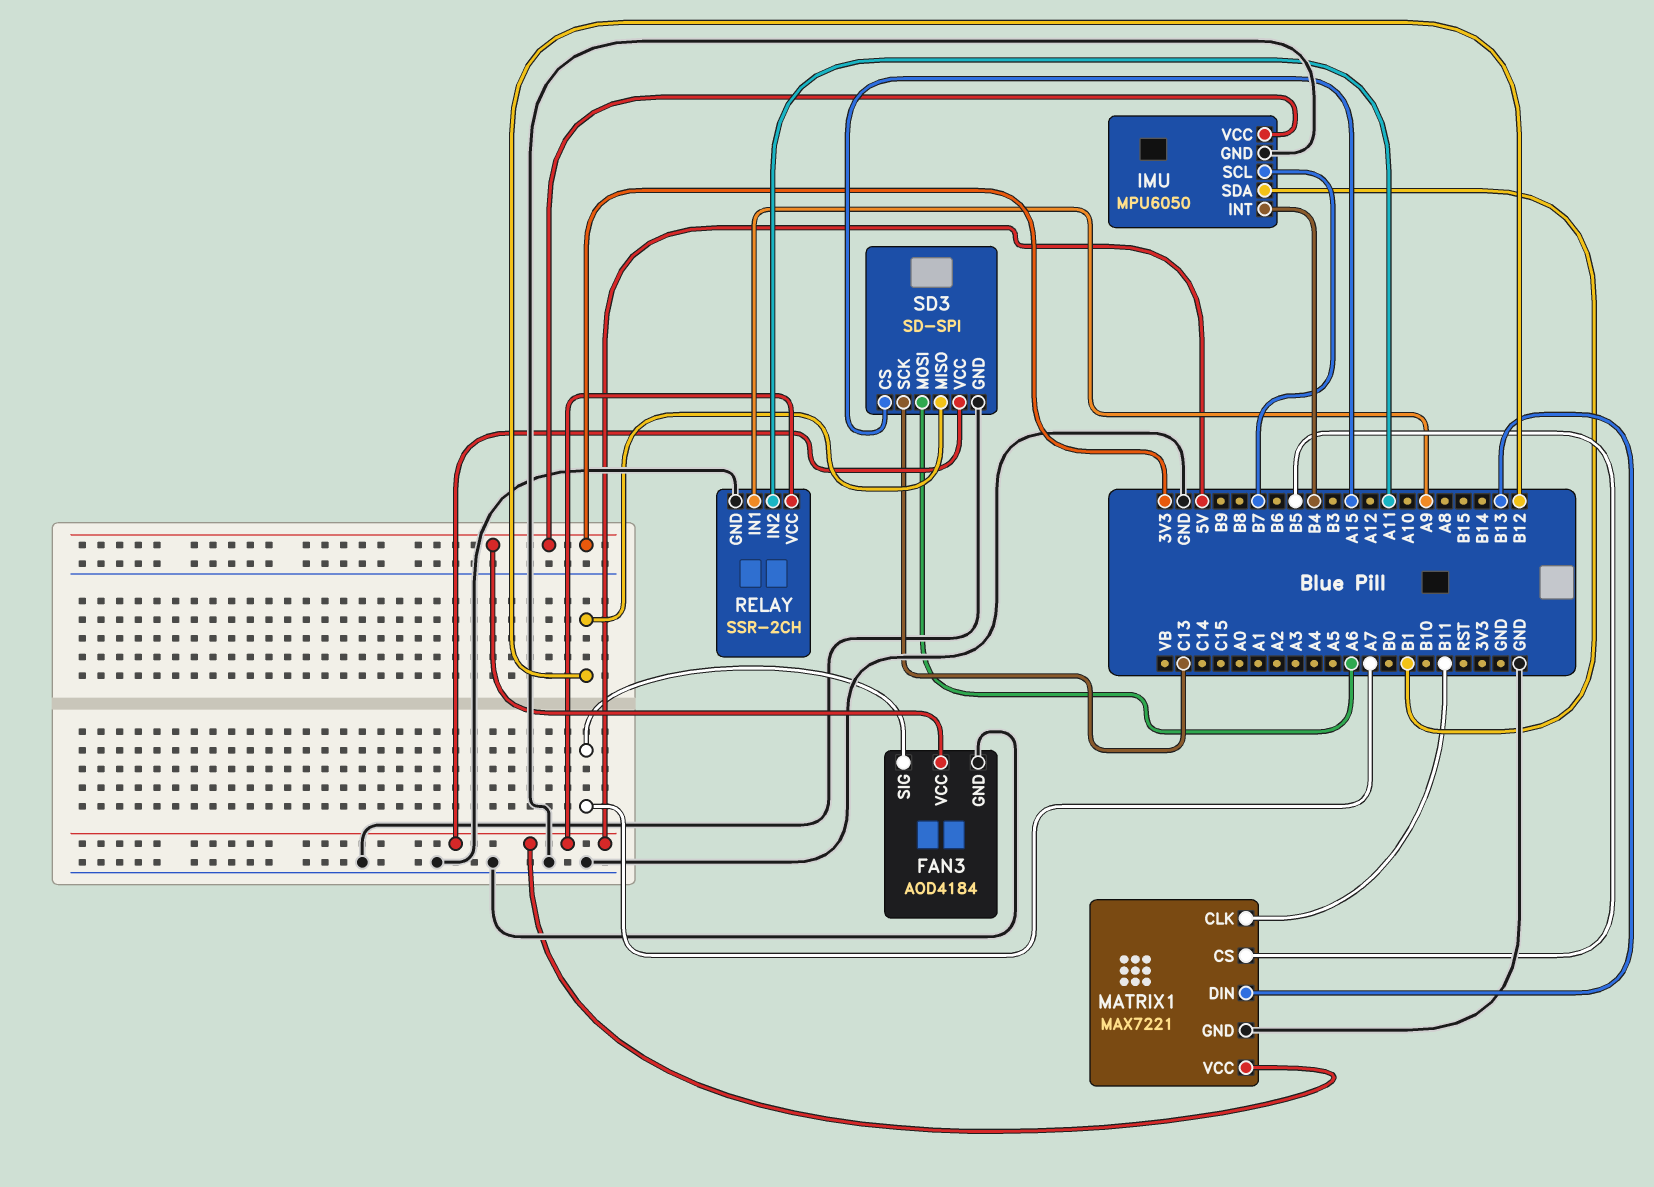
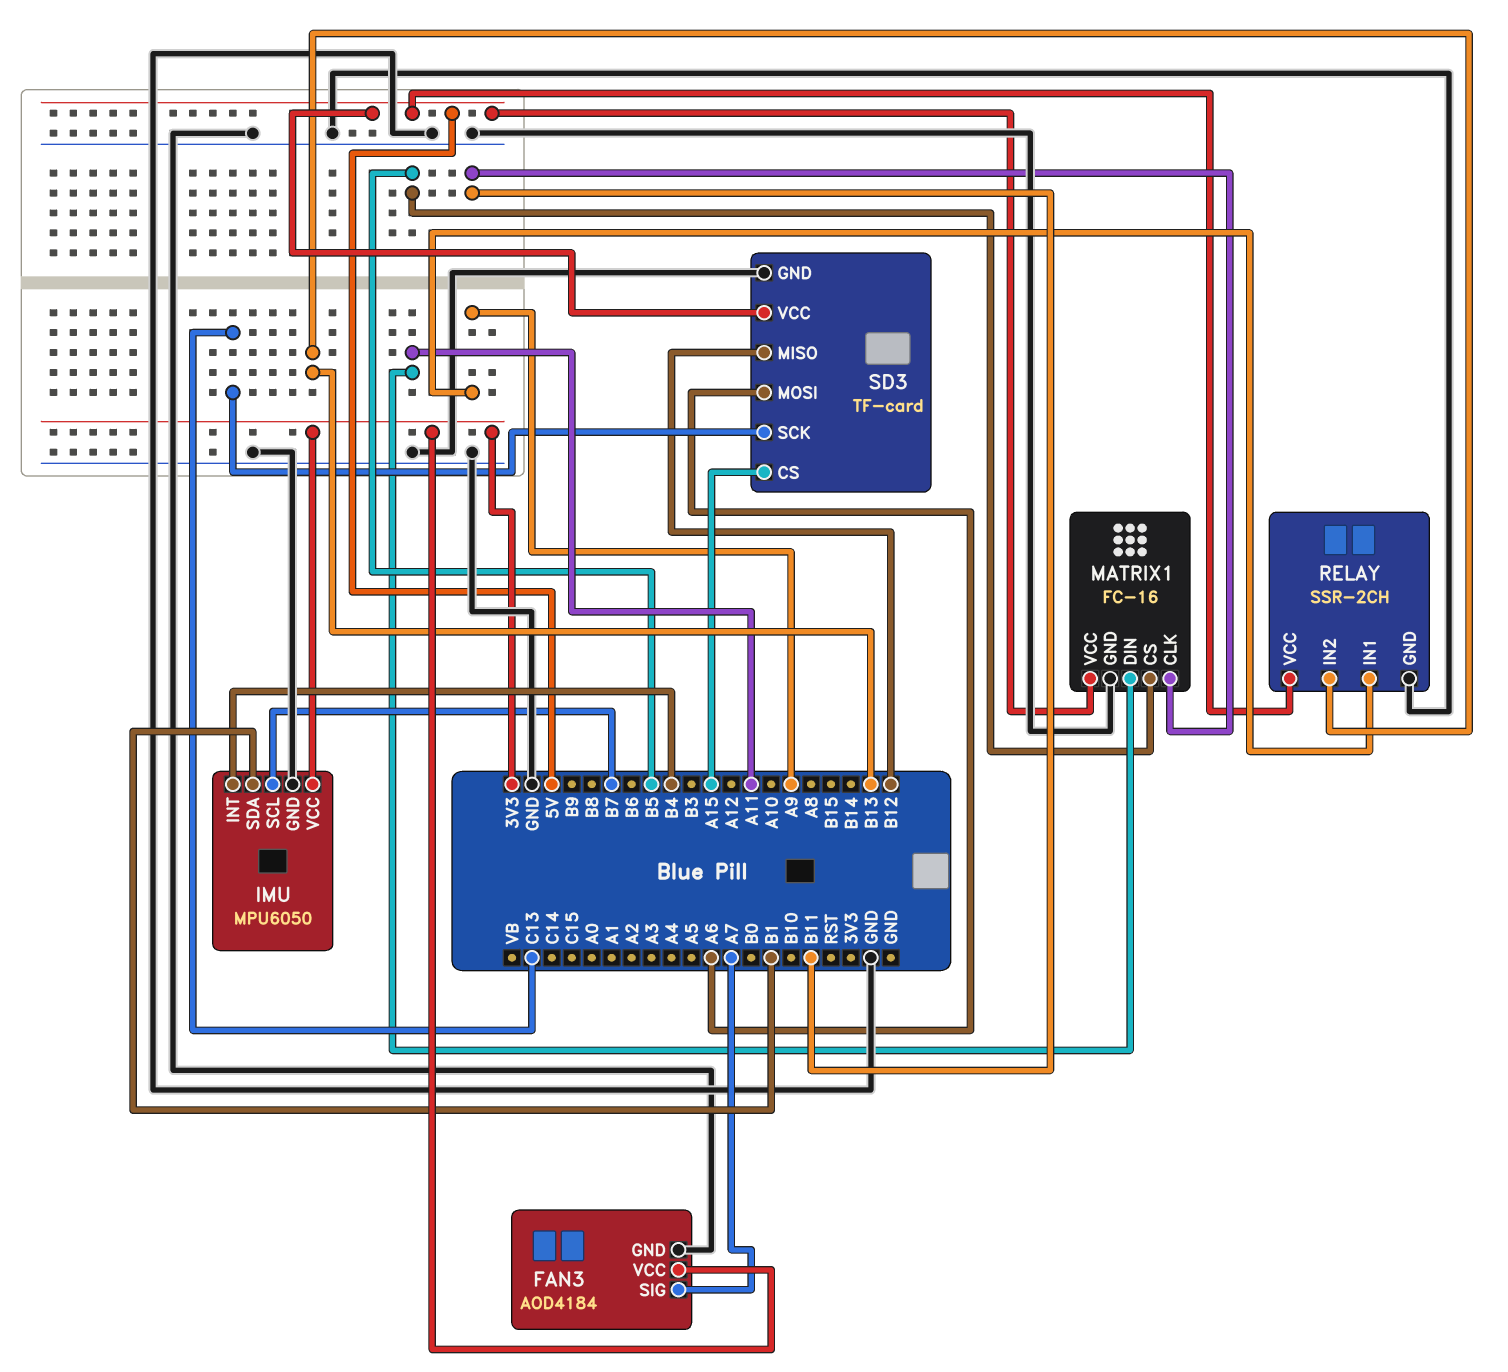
MATRIX1: MAX7221 -> FC-16
MATRIX1 pin DIN: B13 -> A11
RELAY pin IN2: A11 -> B13
SD3: SD-SPI -> TF-card

